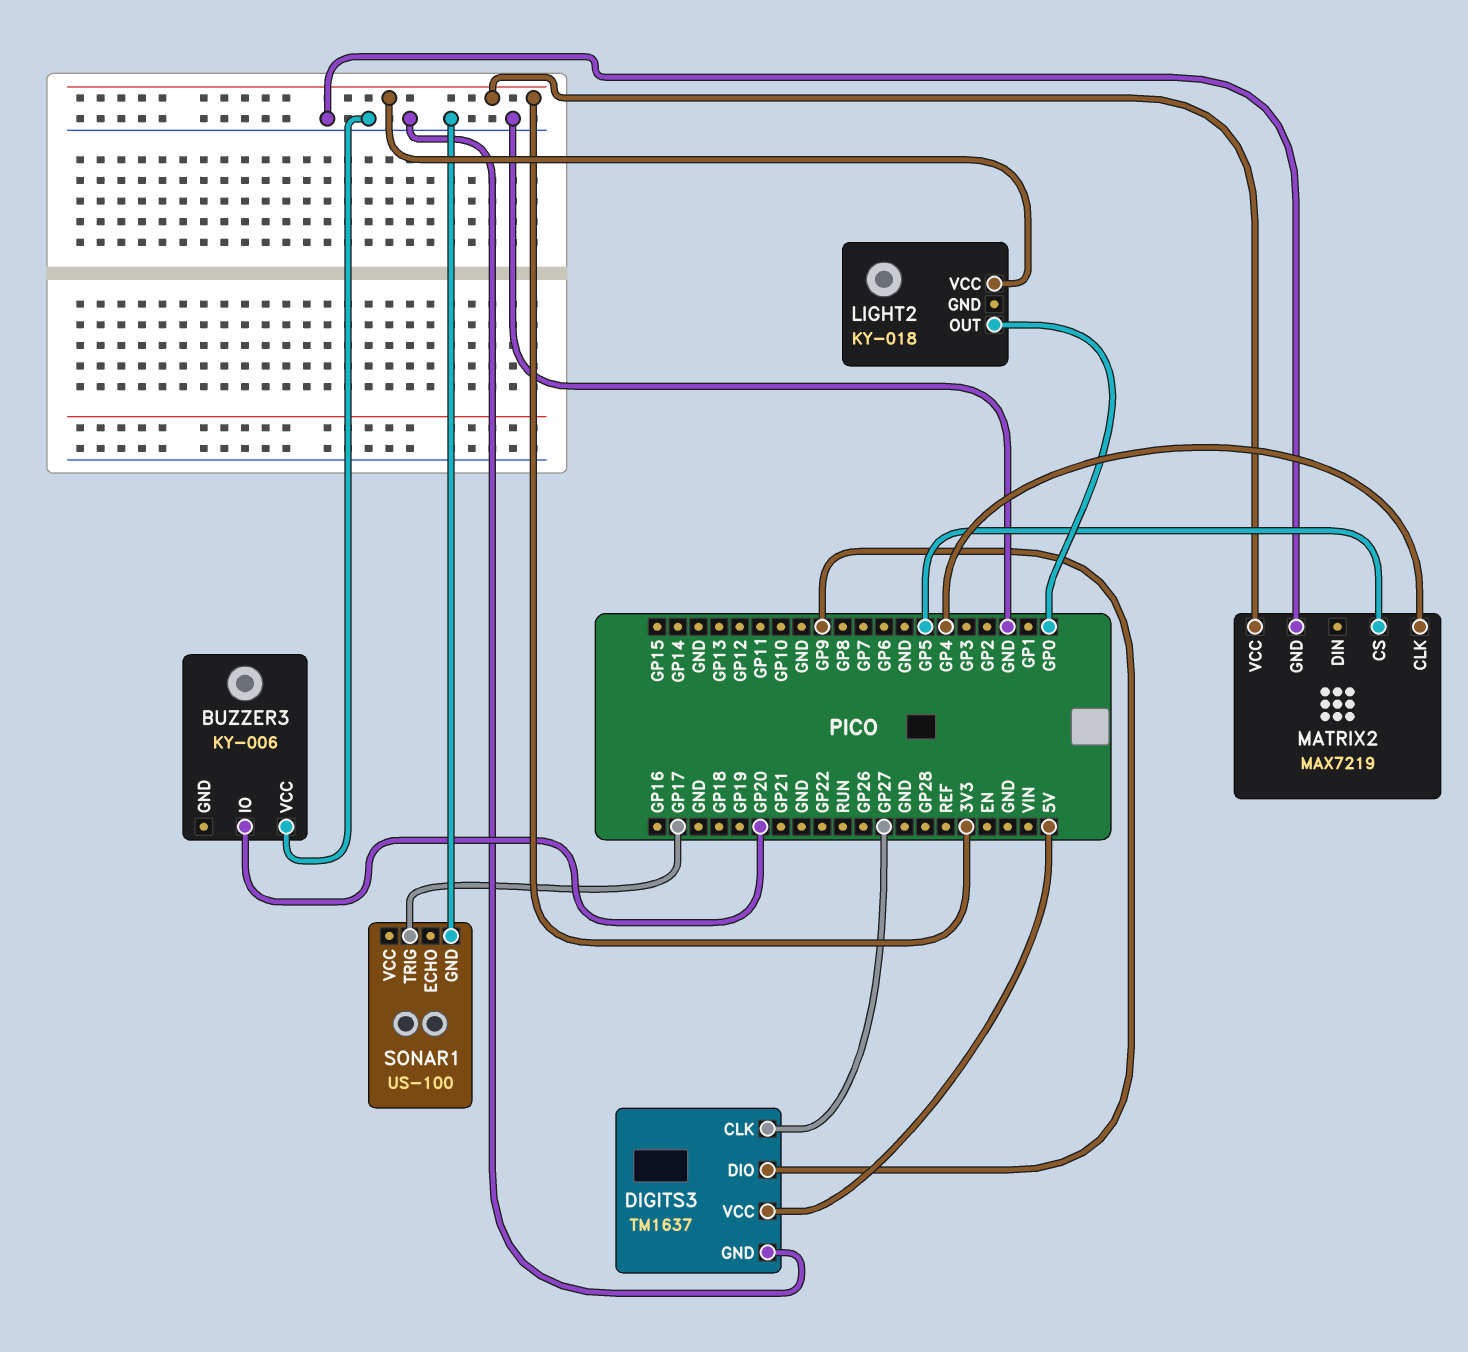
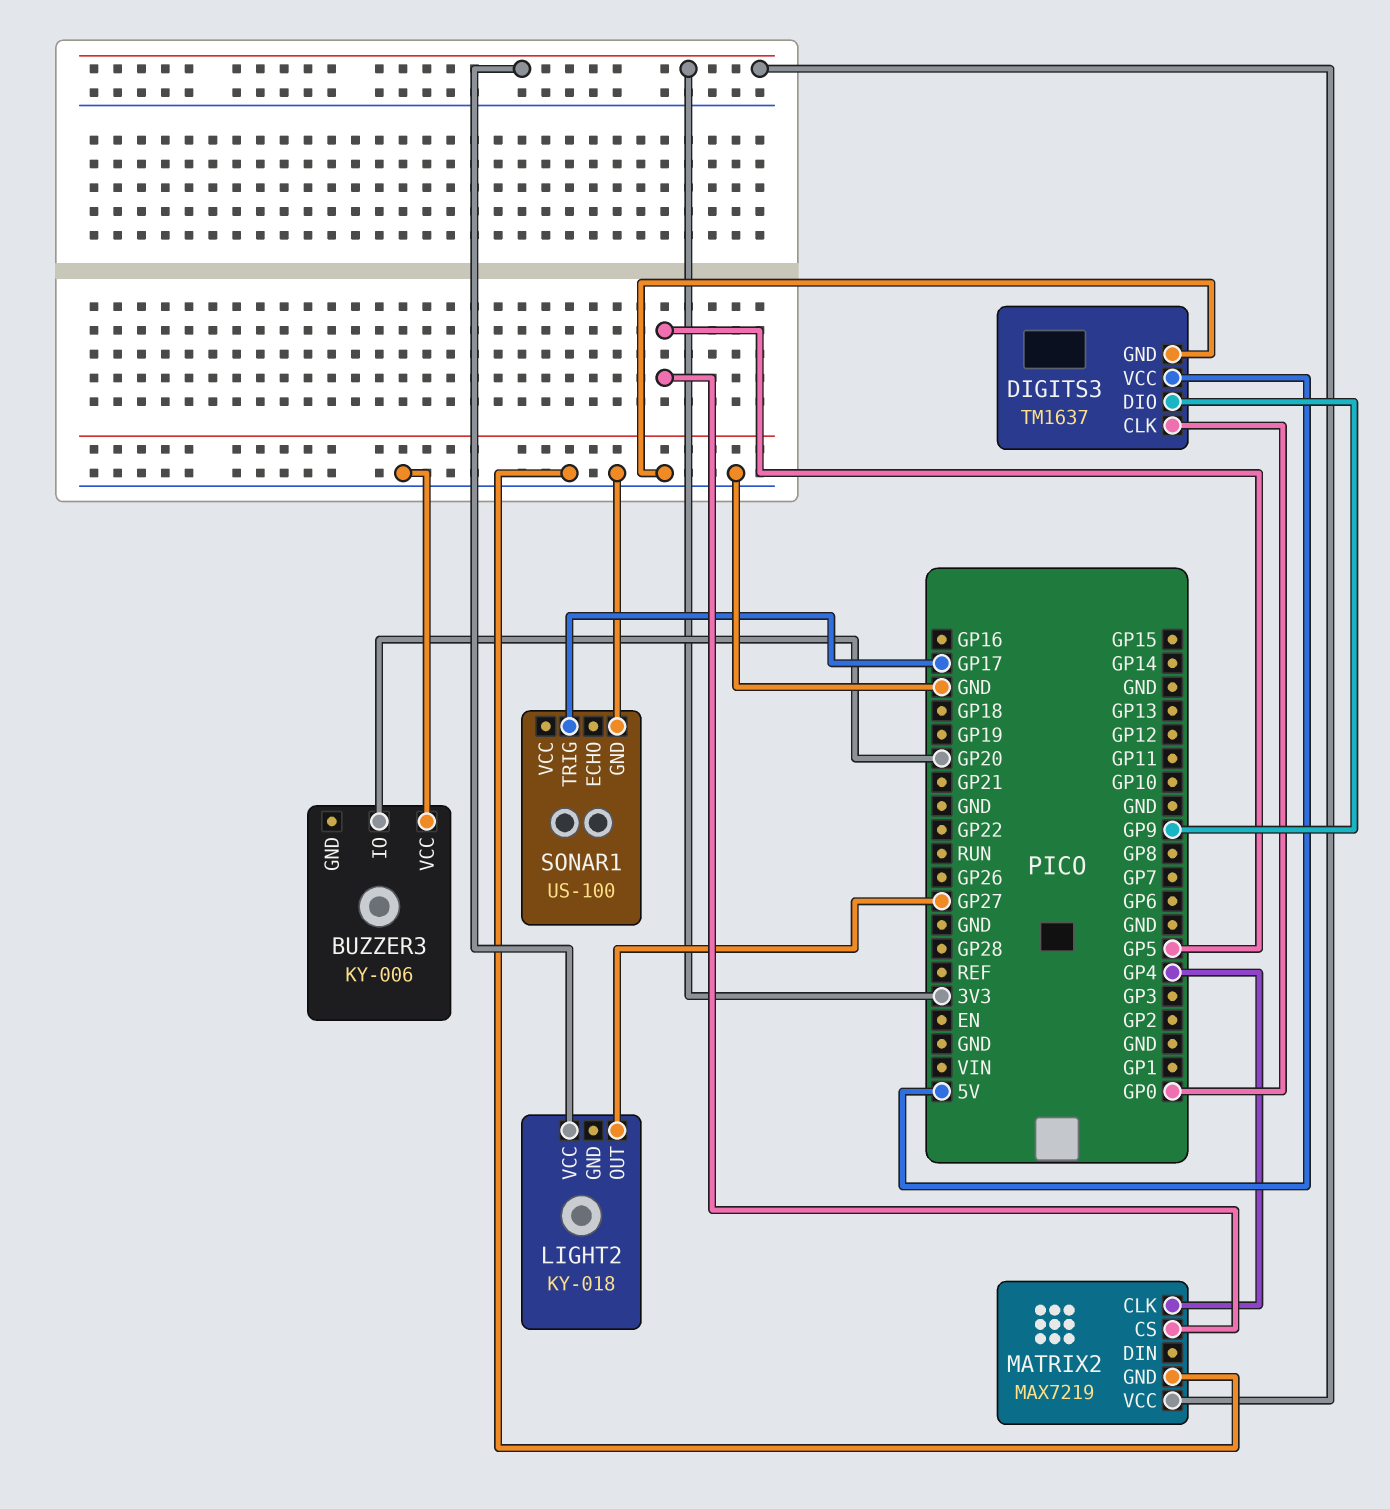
DIGITS3 pin CLK: GP27 -> GP0
LIGHT2 pin OUT: GP0 -> GP27

